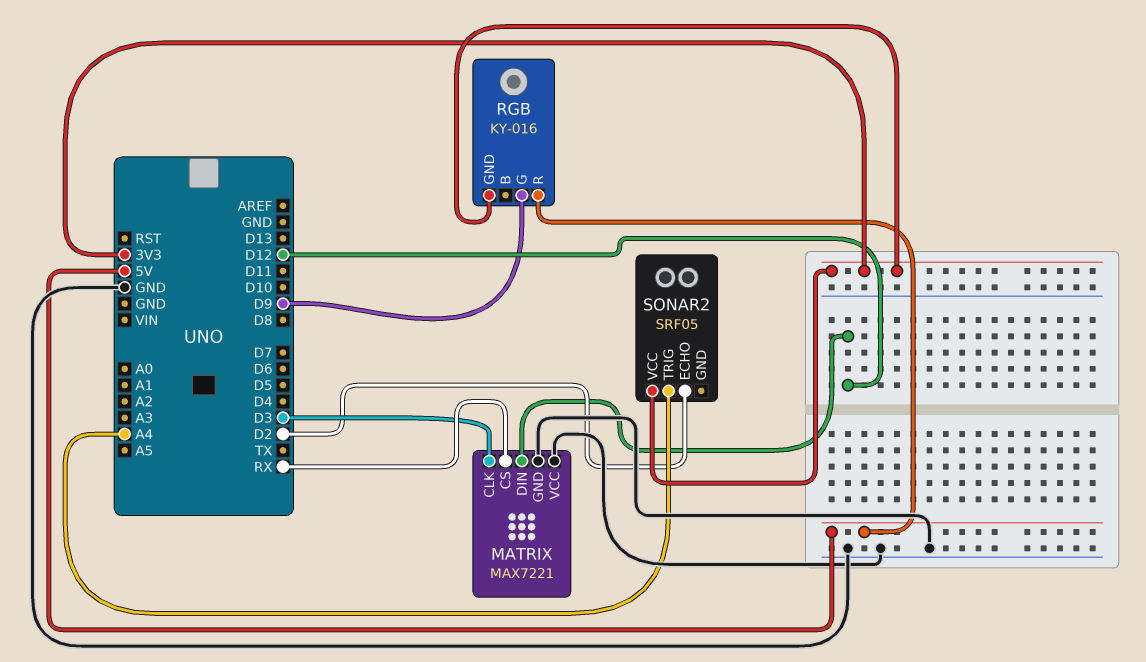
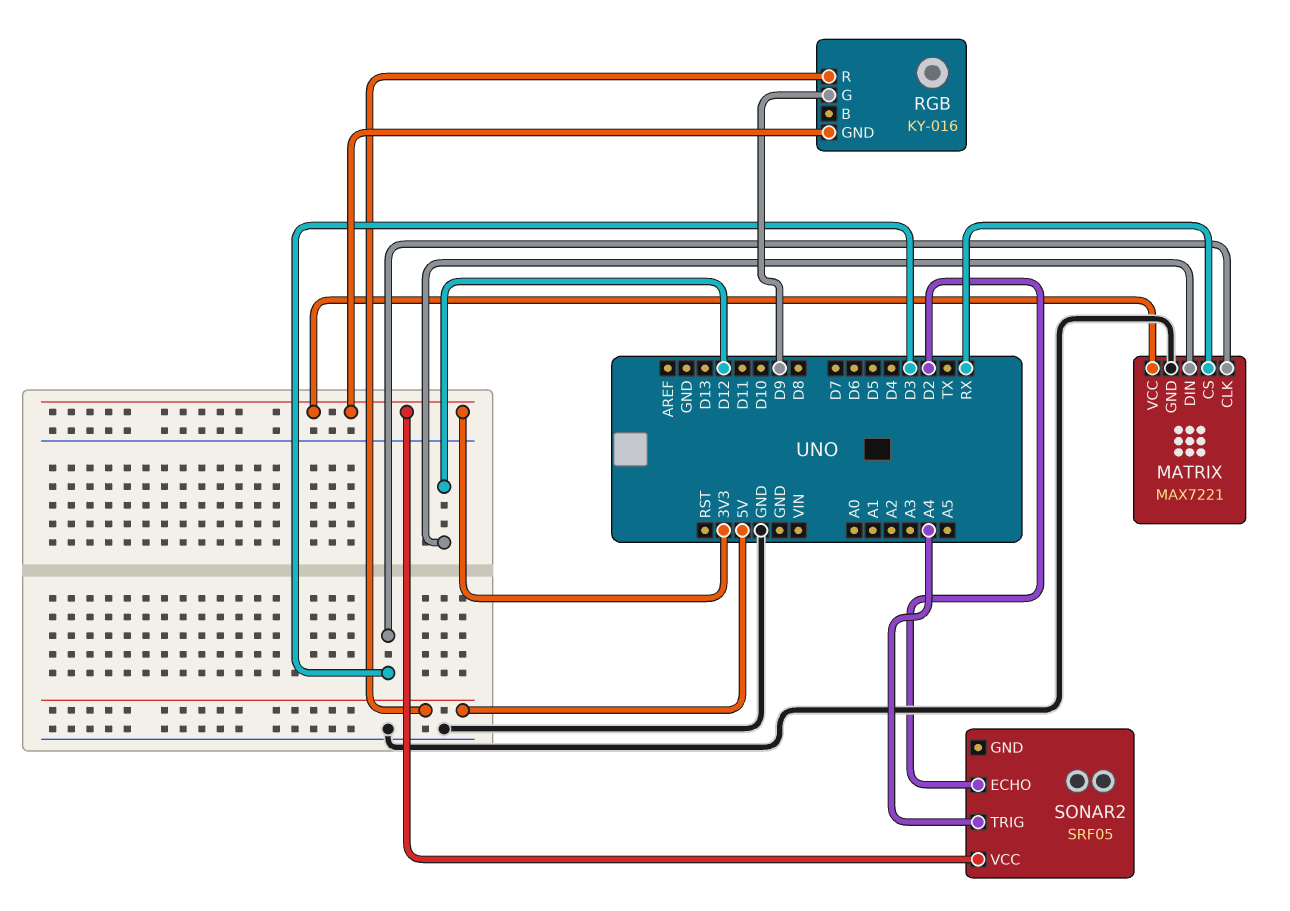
MATRIX pin VCC: GND -> 3V3

